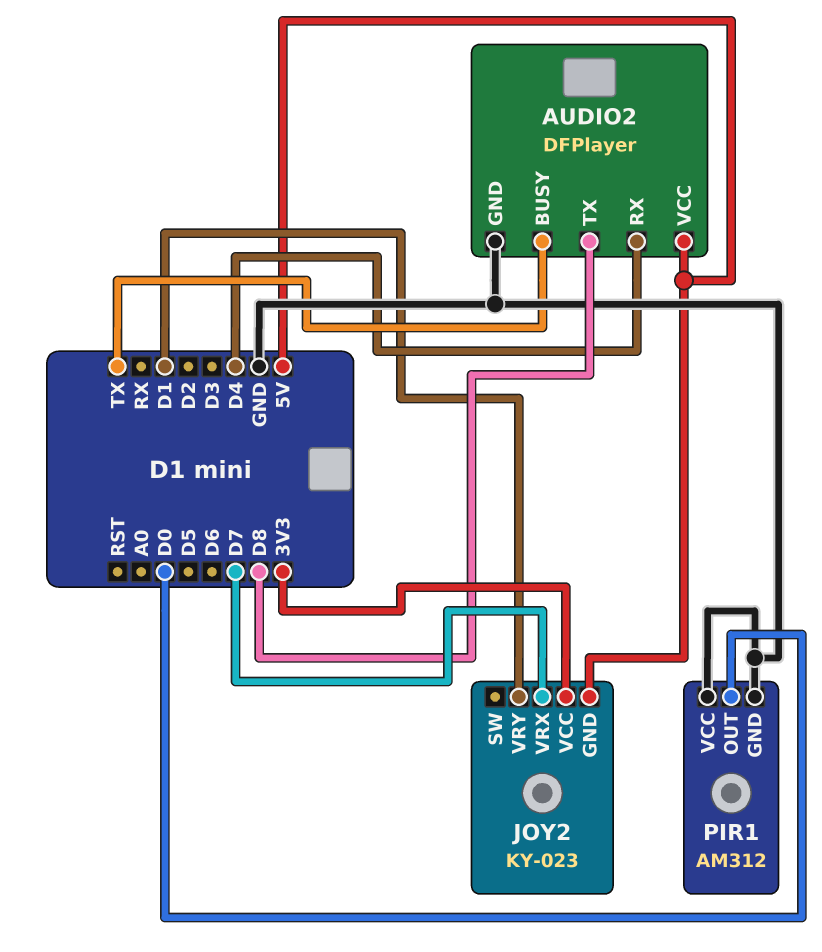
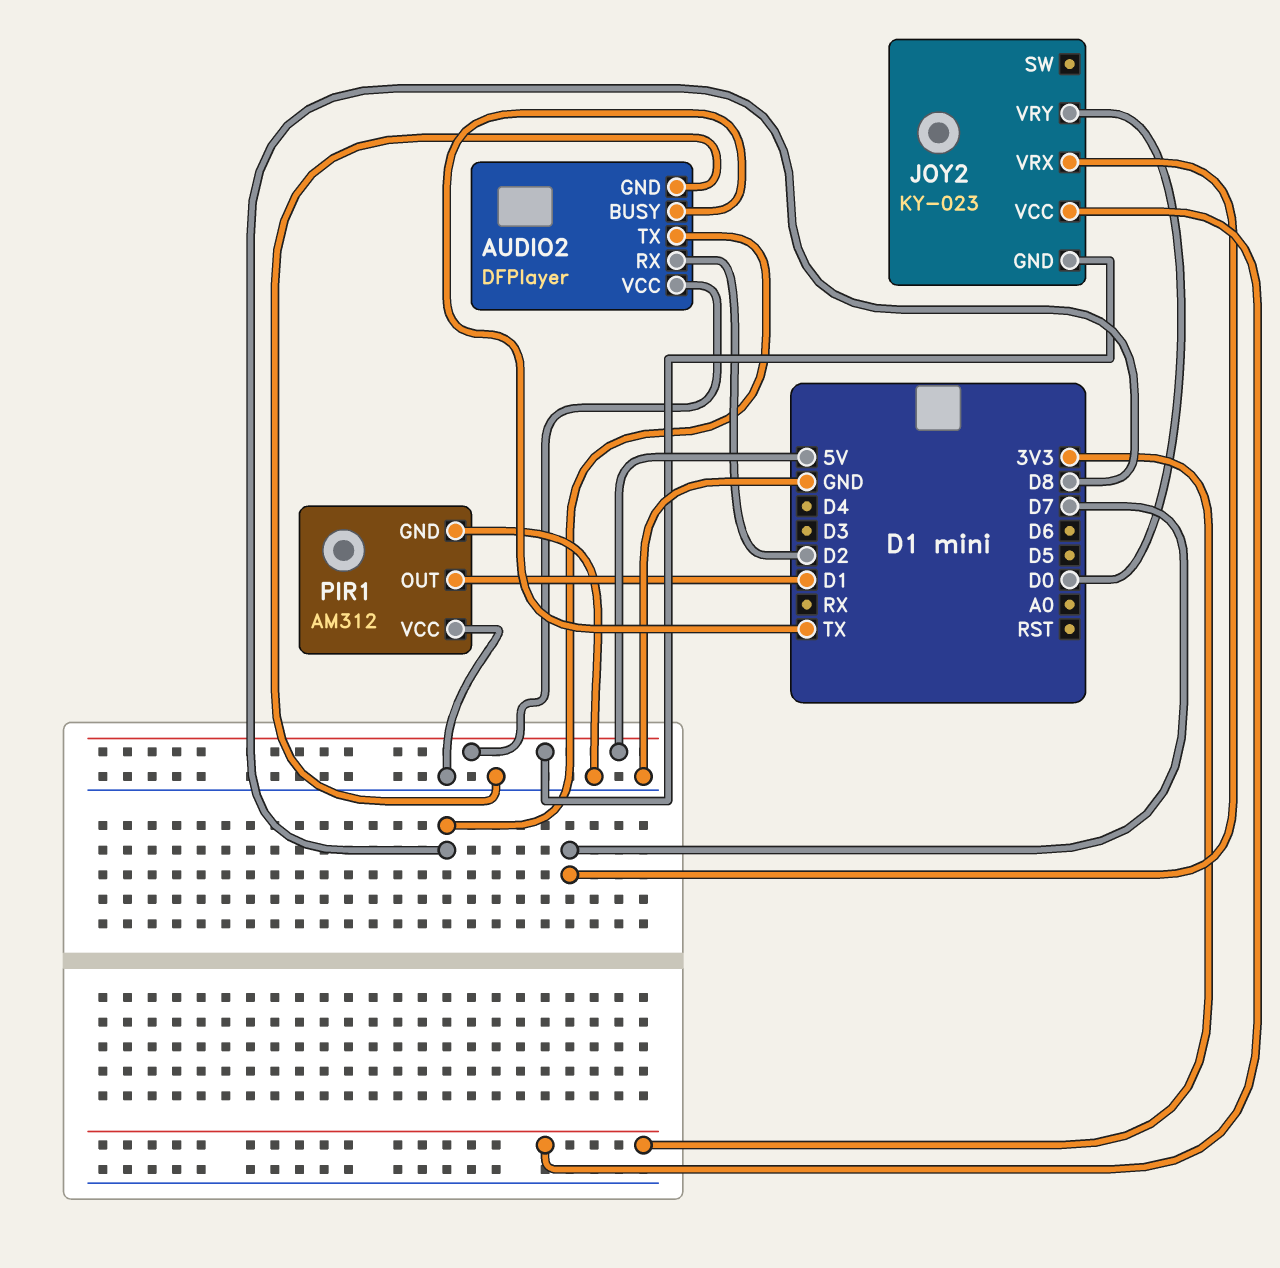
AUDIO2 pin RX: D4 -> D2
JOY2 pin VRY: D1 -> D0
PIR1 pin OUT: D0 -> D1

